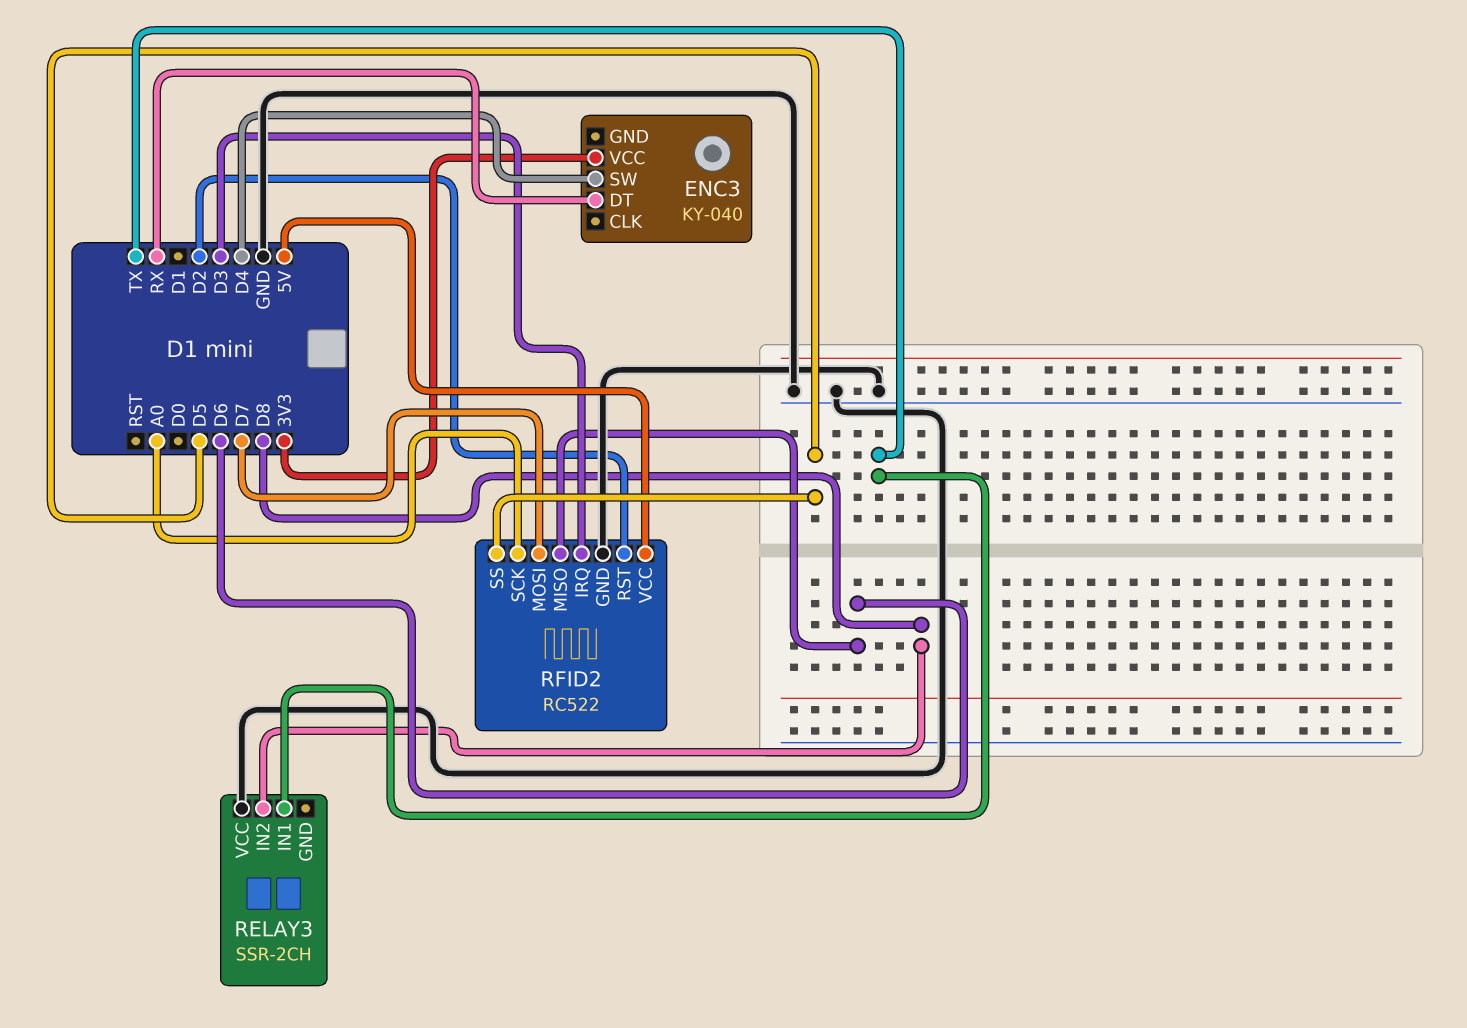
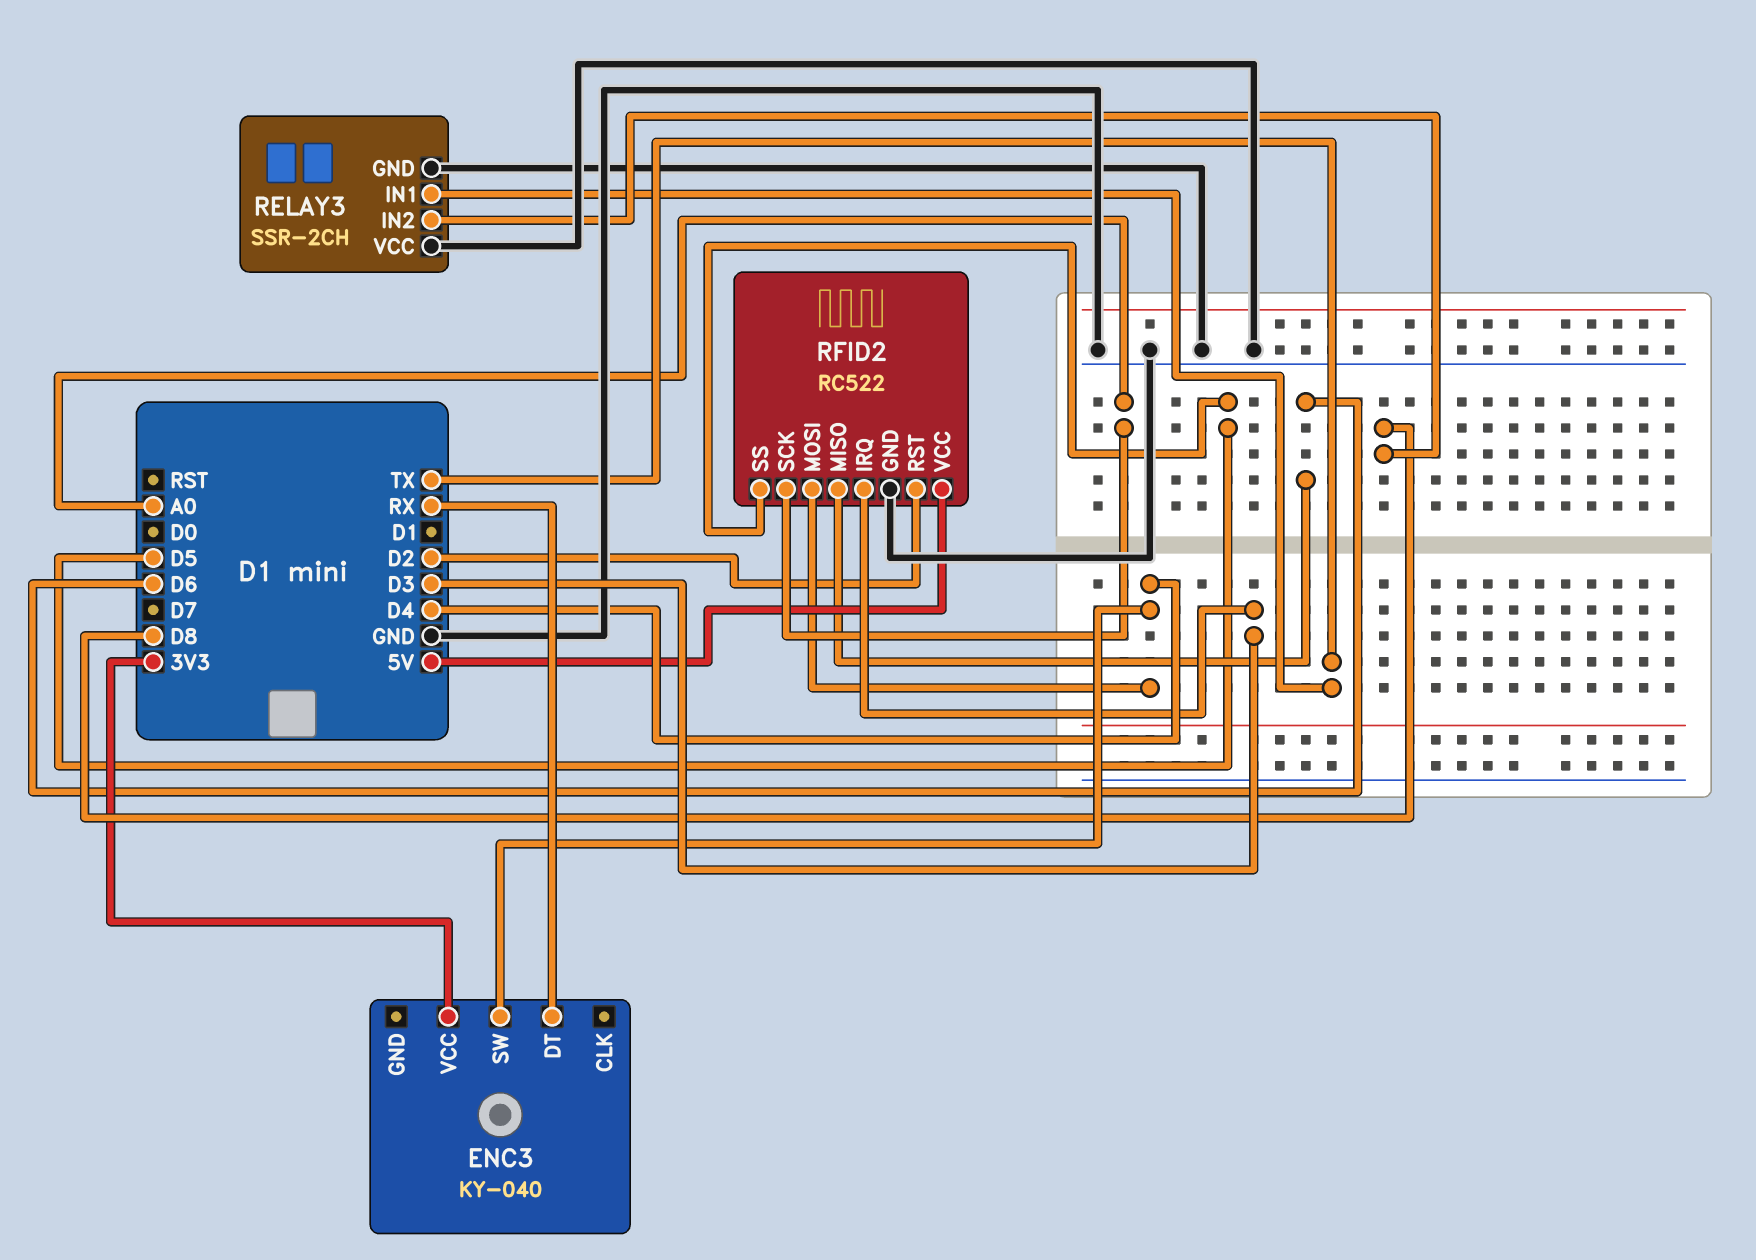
RELAY3 pin GND: none -> GND
RFID2 pin MOSI: D7 -> D4

